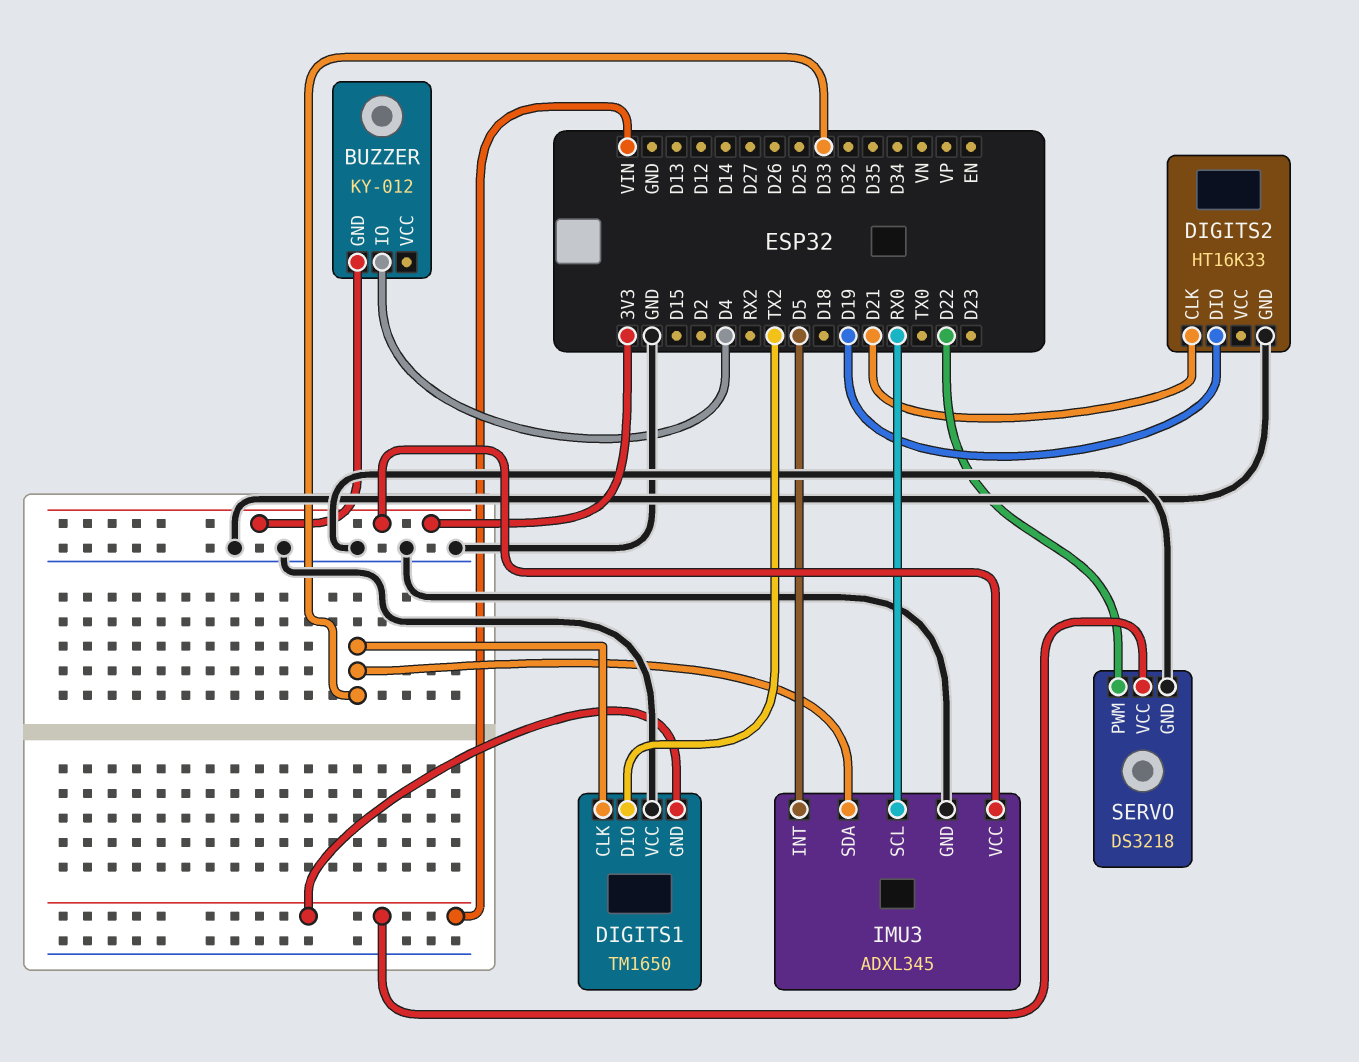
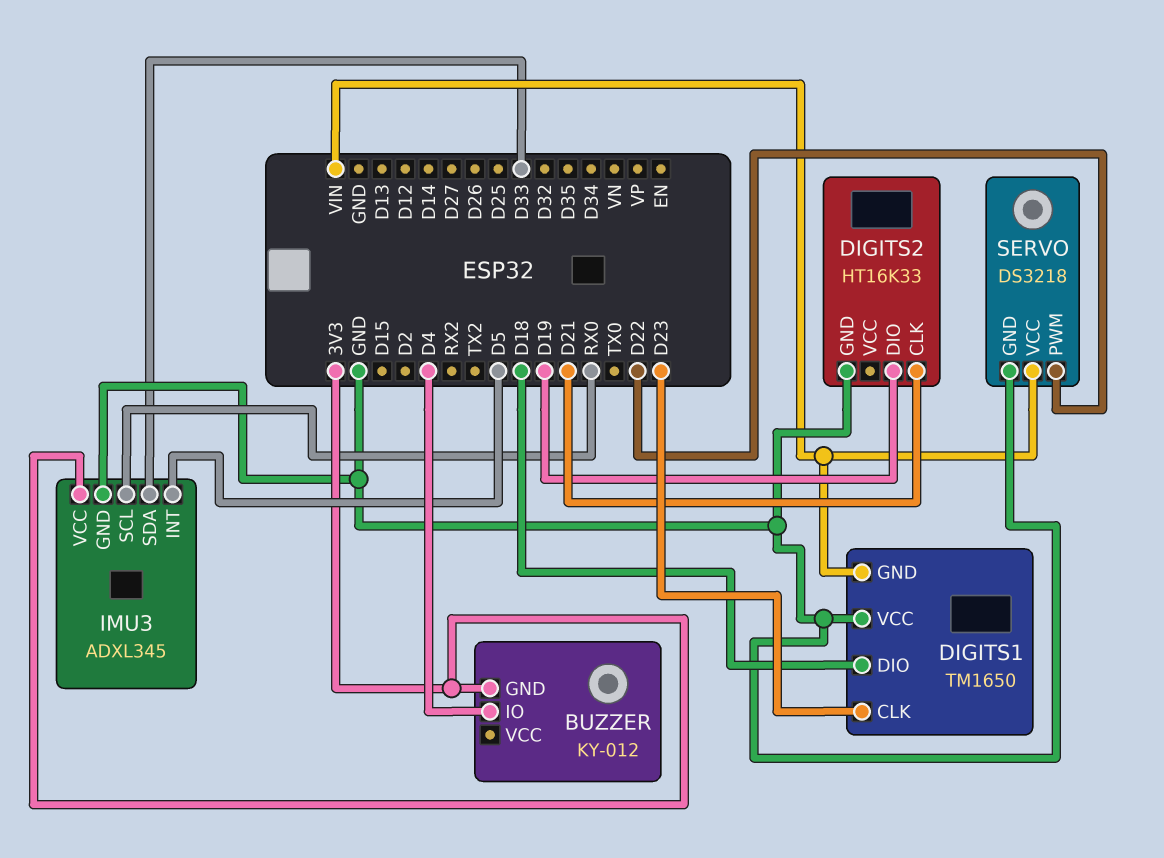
DIGITS1 pin CLK: D33 -> D23
DIGITS1 pin DIO: TX2 -> D18

